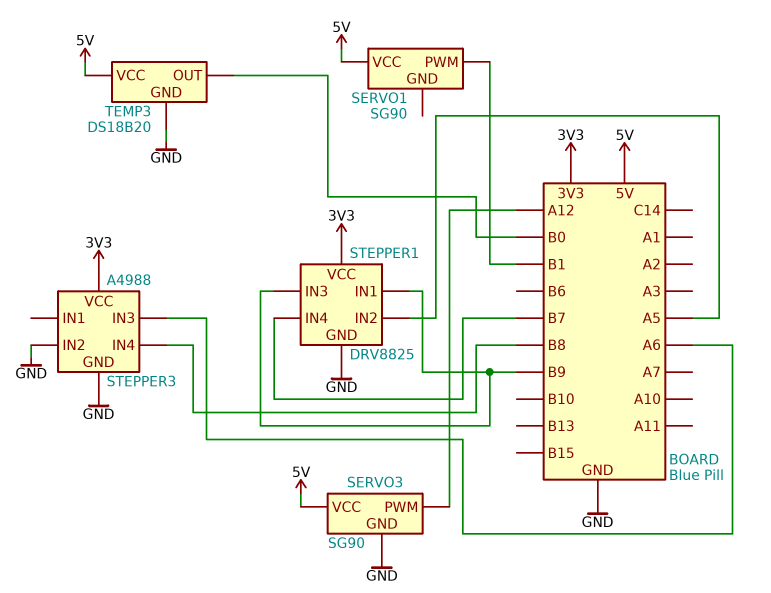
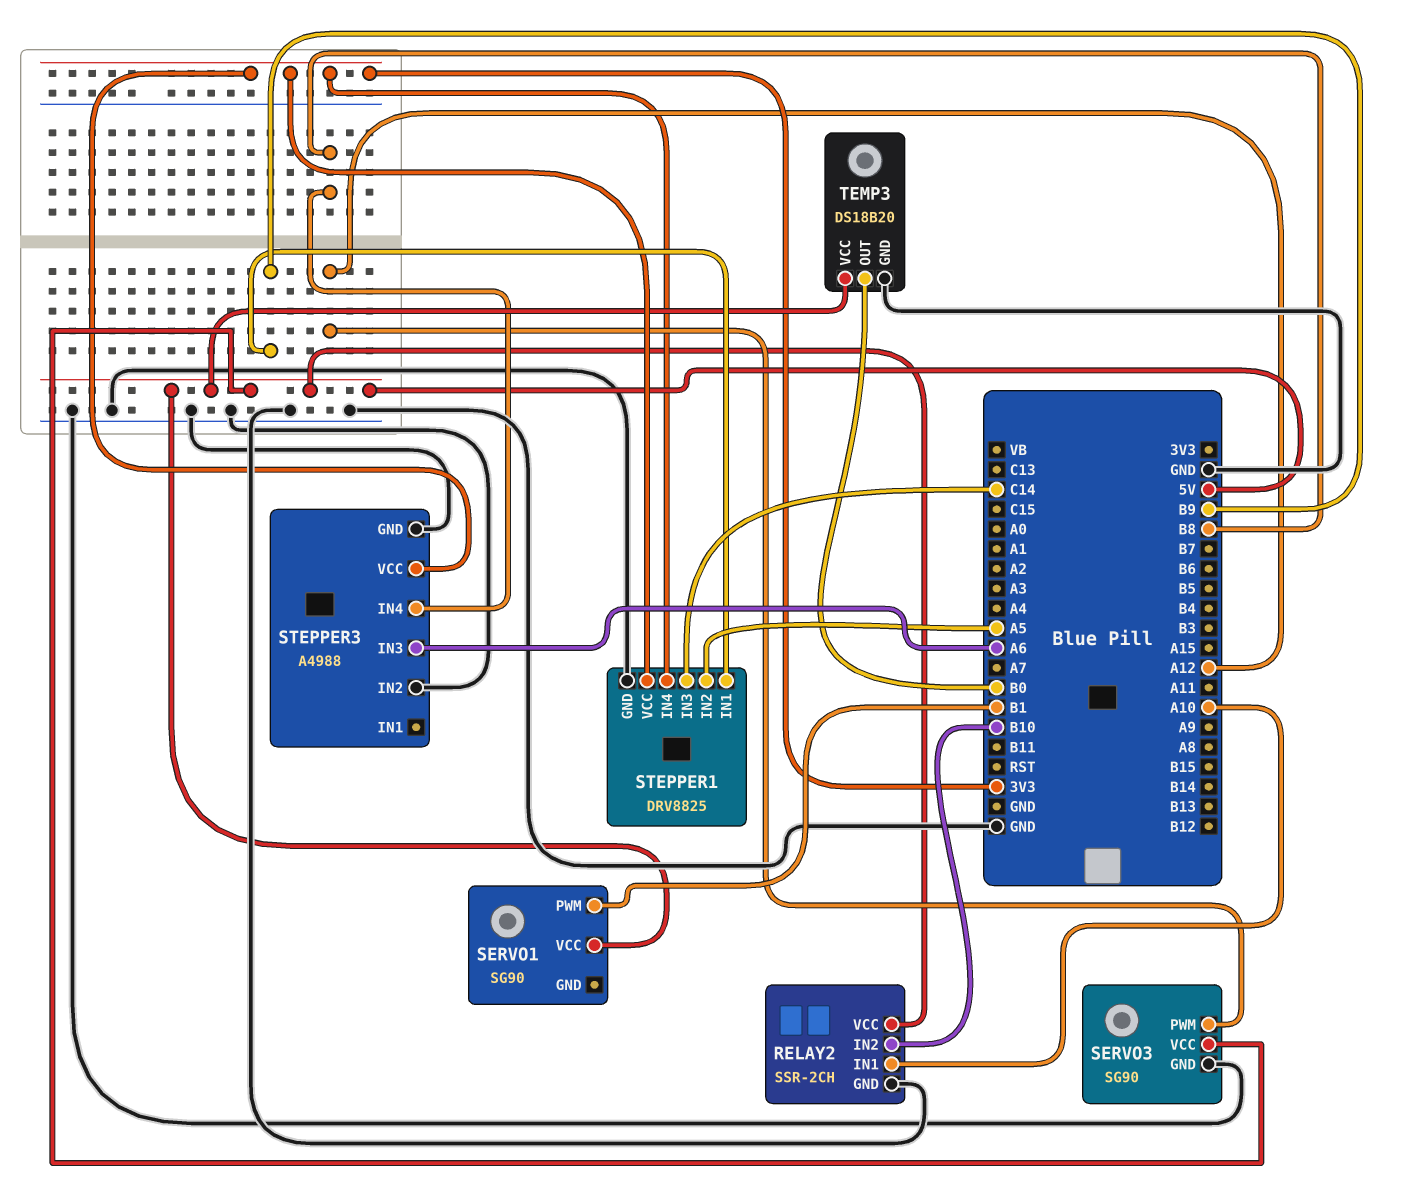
RELAY2: none -> SSR-2CH
RELAY2 pin GND: none -> GND
RELAY2 pin IN1: none -> A10
RELAY2 pin IN2: none -> B10
RELAY2 pin VCC: none -> 5V
STEPPER1 pin IN3: B9 -> C14
STEPPER1 pin IN4: B7 -> 3V3

